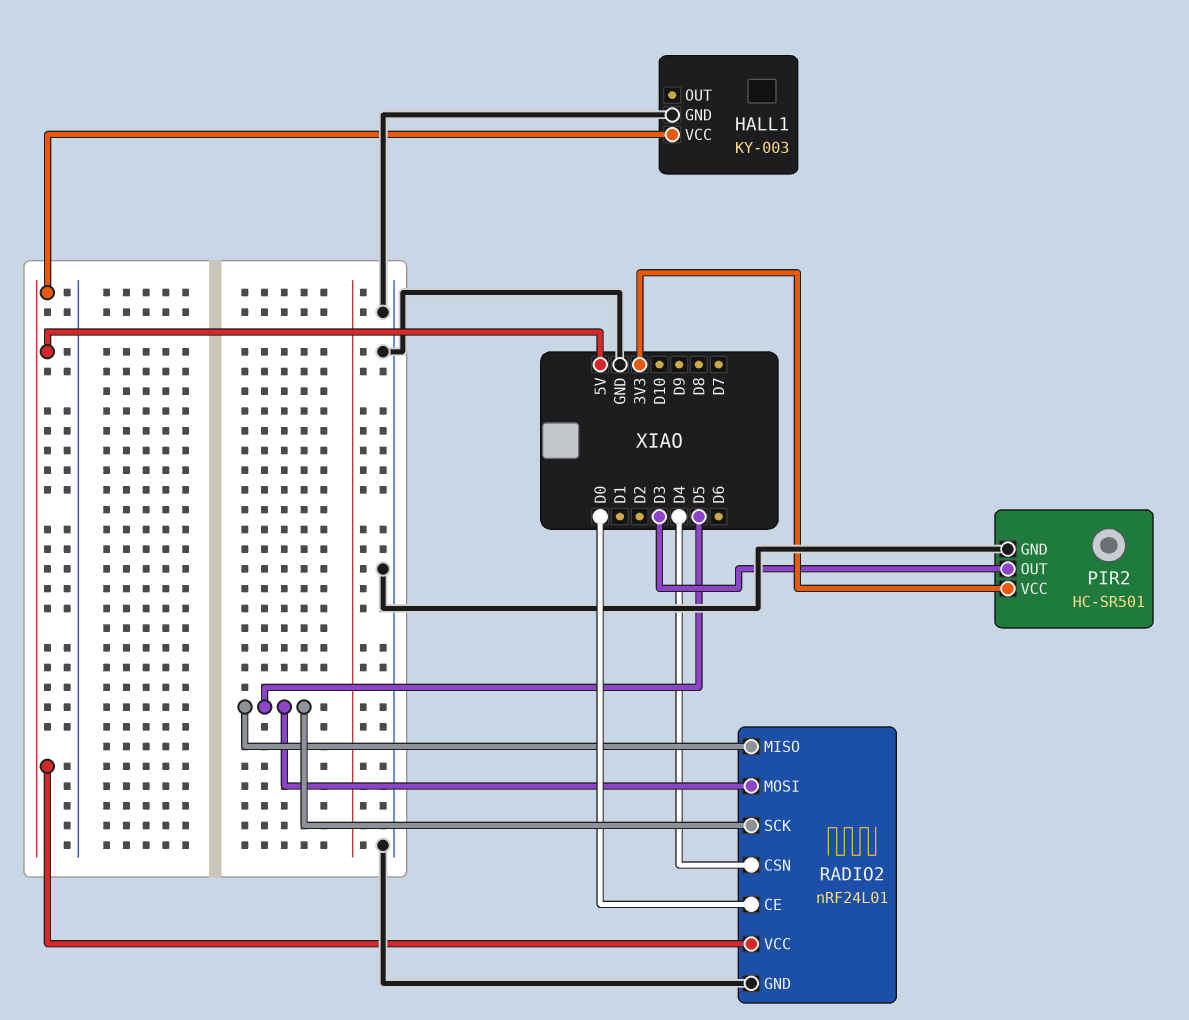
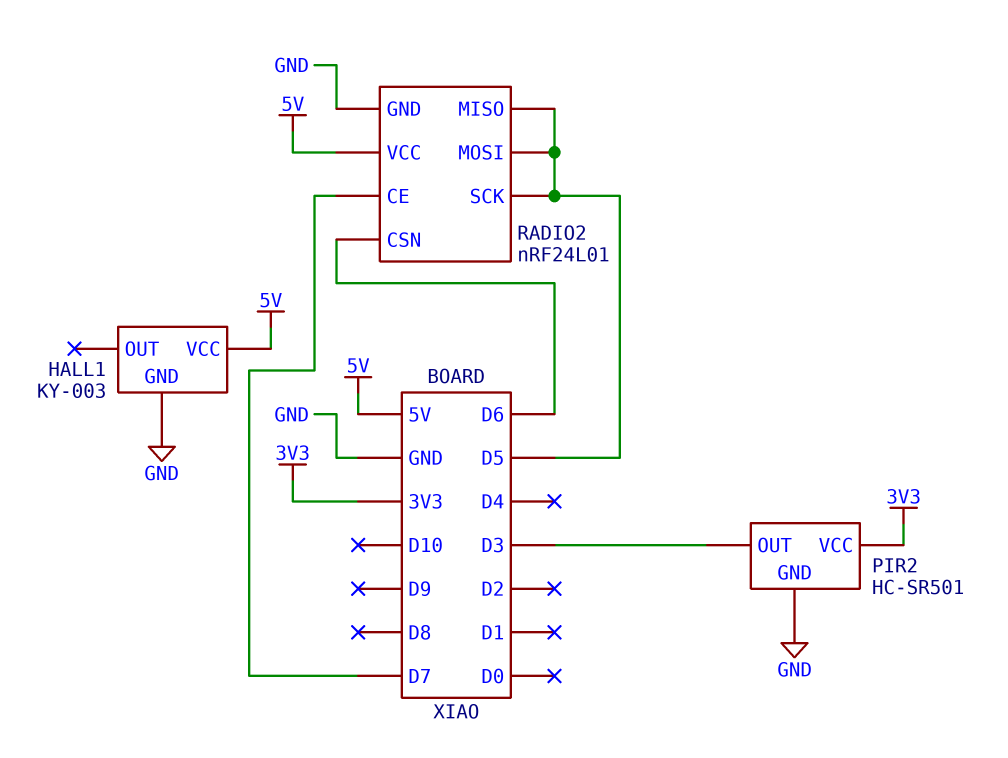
RADIO2 pin CE: D0 -> D7
RADIO2 pin CSN: D4 -> D6

